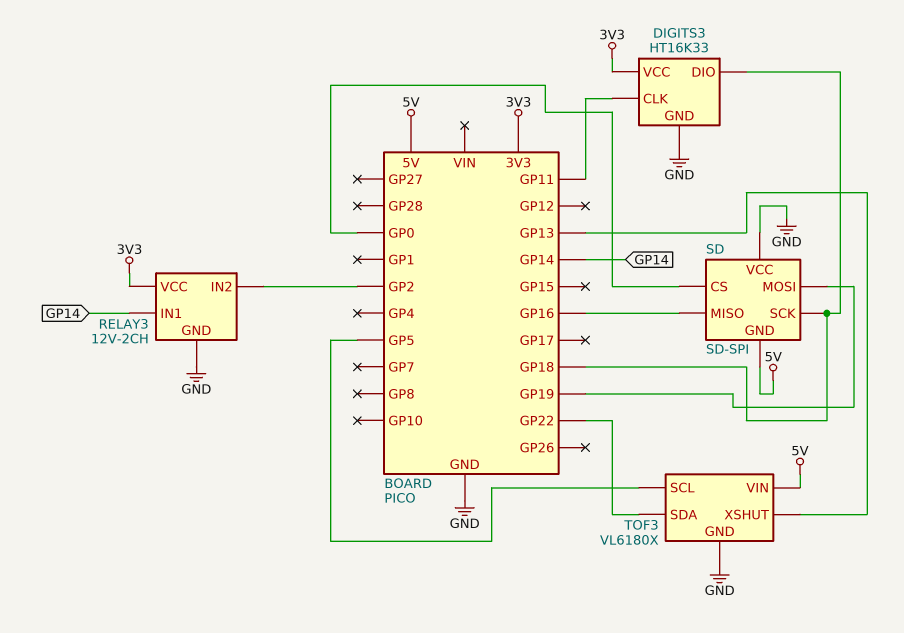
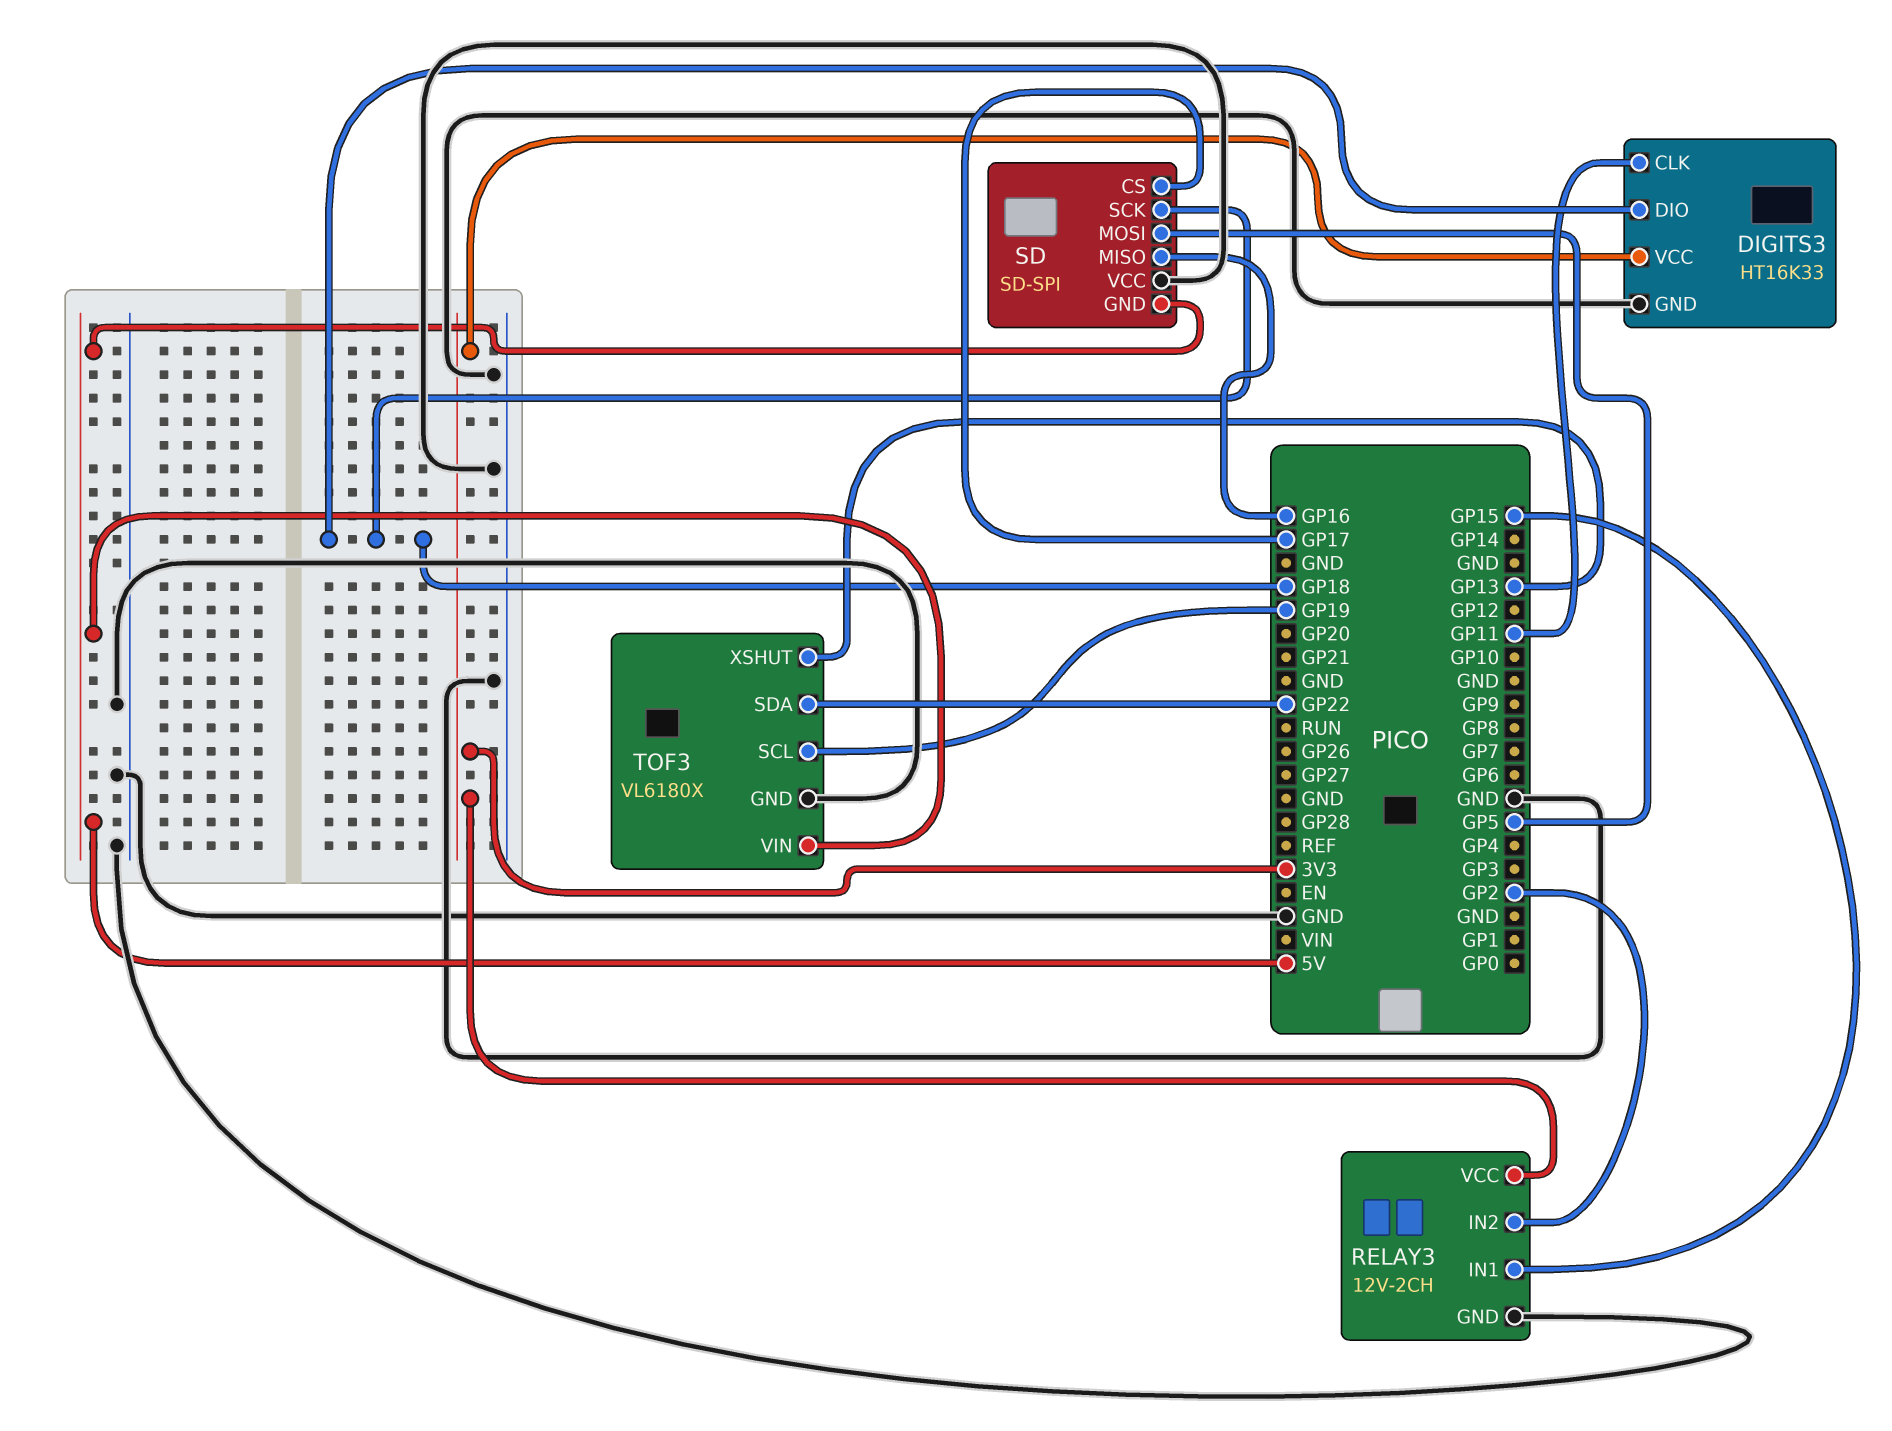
RELAY3 pin IN1: GP14 -> GP15
SD pin CS: GP0 -> GP17
SD pin MOSI: GP19 -> GP5
TOF3 pin SCL: GP5 -> GP19

